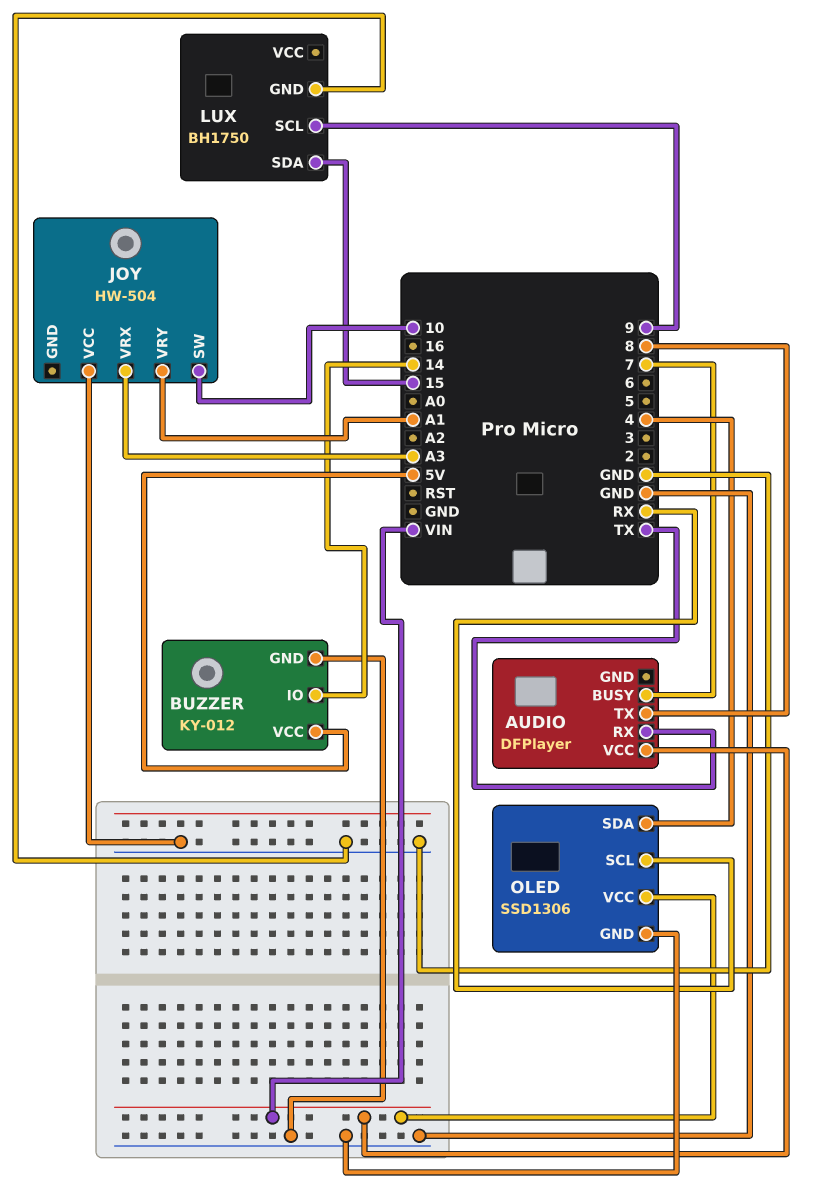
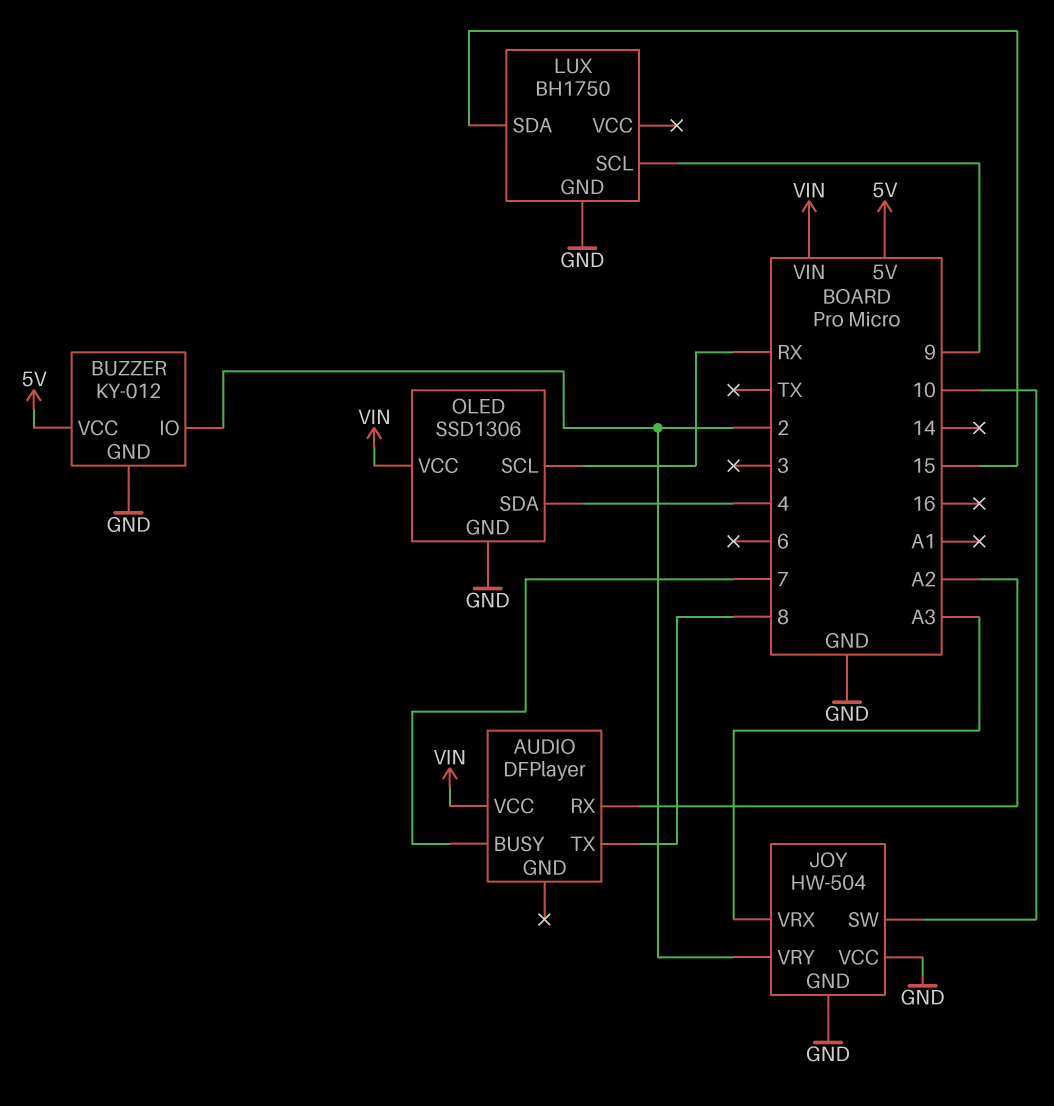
AUDIO pin RX: TX -> A2
BUZZER pin IO: 14 -> 2
JOY pin GND: none -> GND
JOY pin VRY: A1 -> 2

